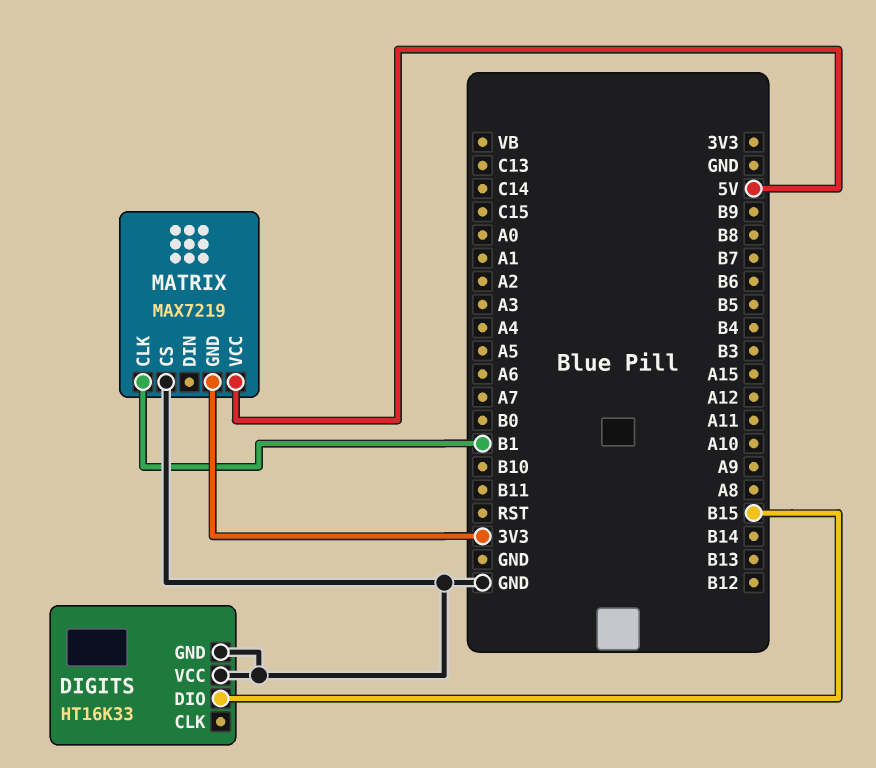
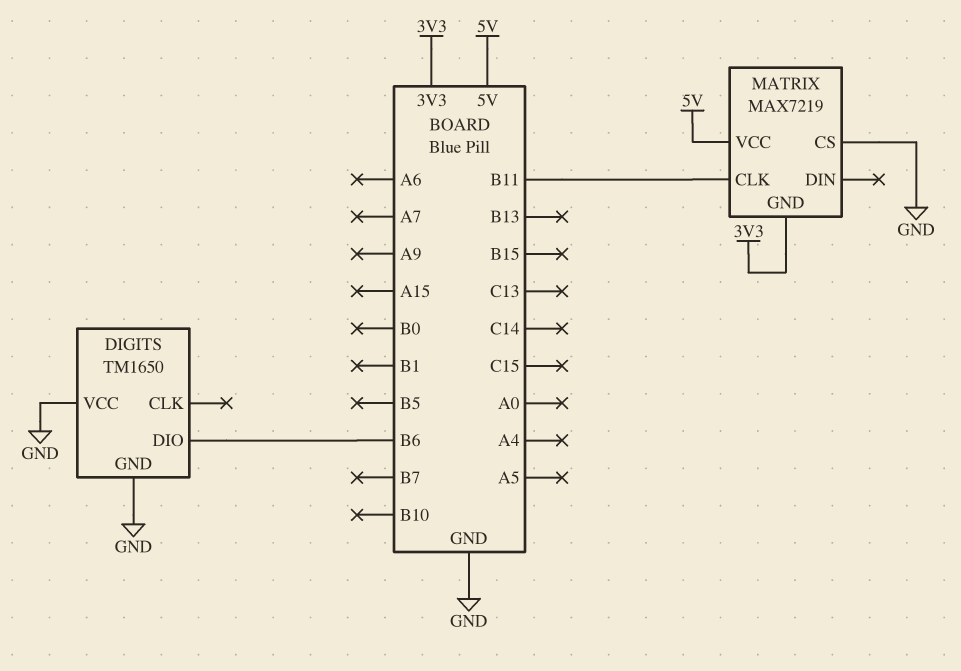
DIGITS: HT16K33 -> TM1650
DIGITS pin DIO: B15 -> B6
MATRIX pin CLK: B1 -> B11

